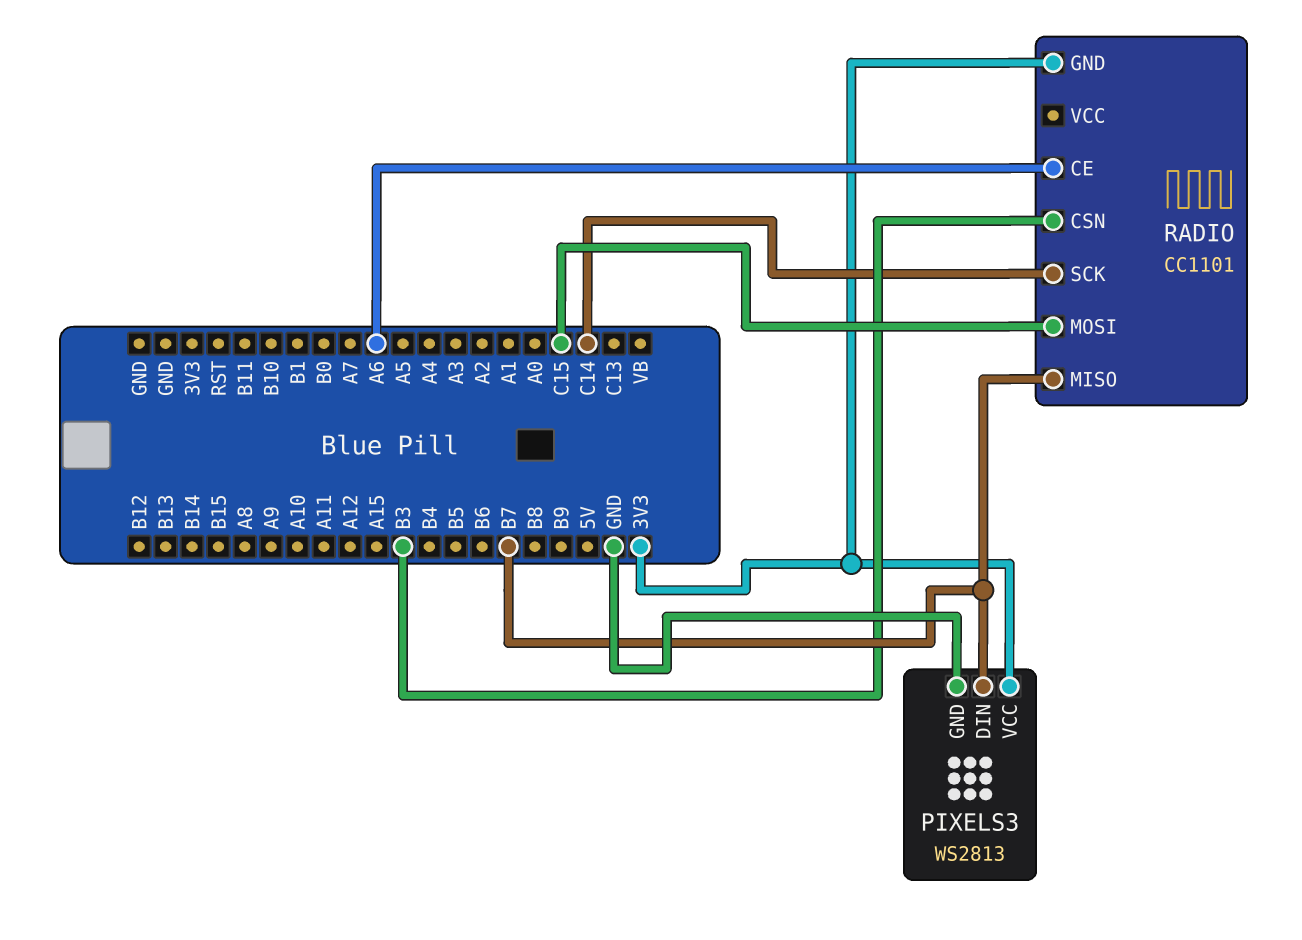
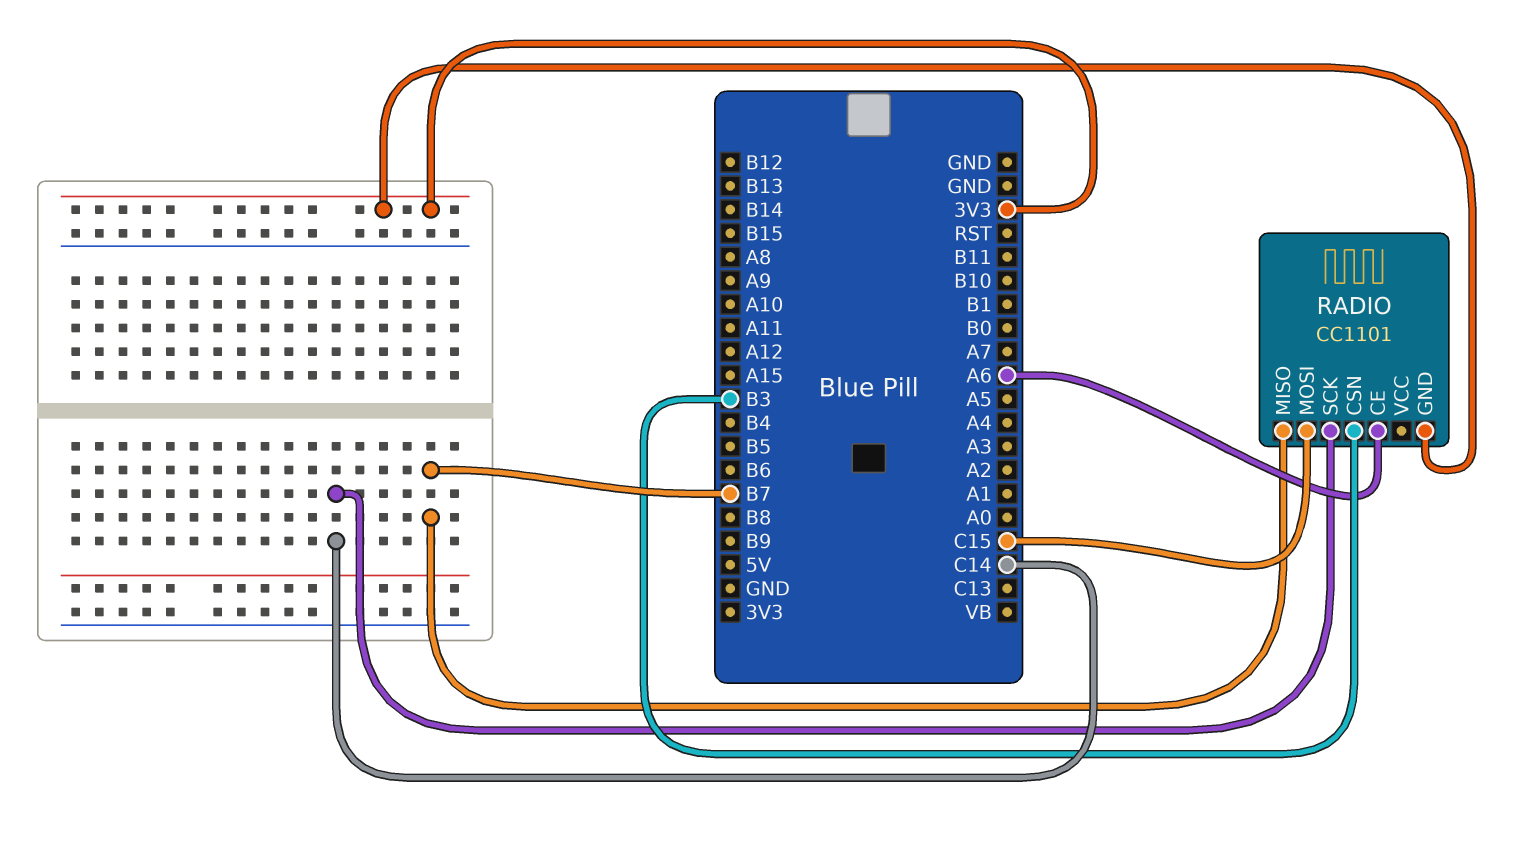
PIXELS3: WS2813 -> none
PIXELS3 pin DIN: B7 -> none
PIXELS3 pin GND: GND -> none
PIXELS3 pin VCC: 3V3 -> none

